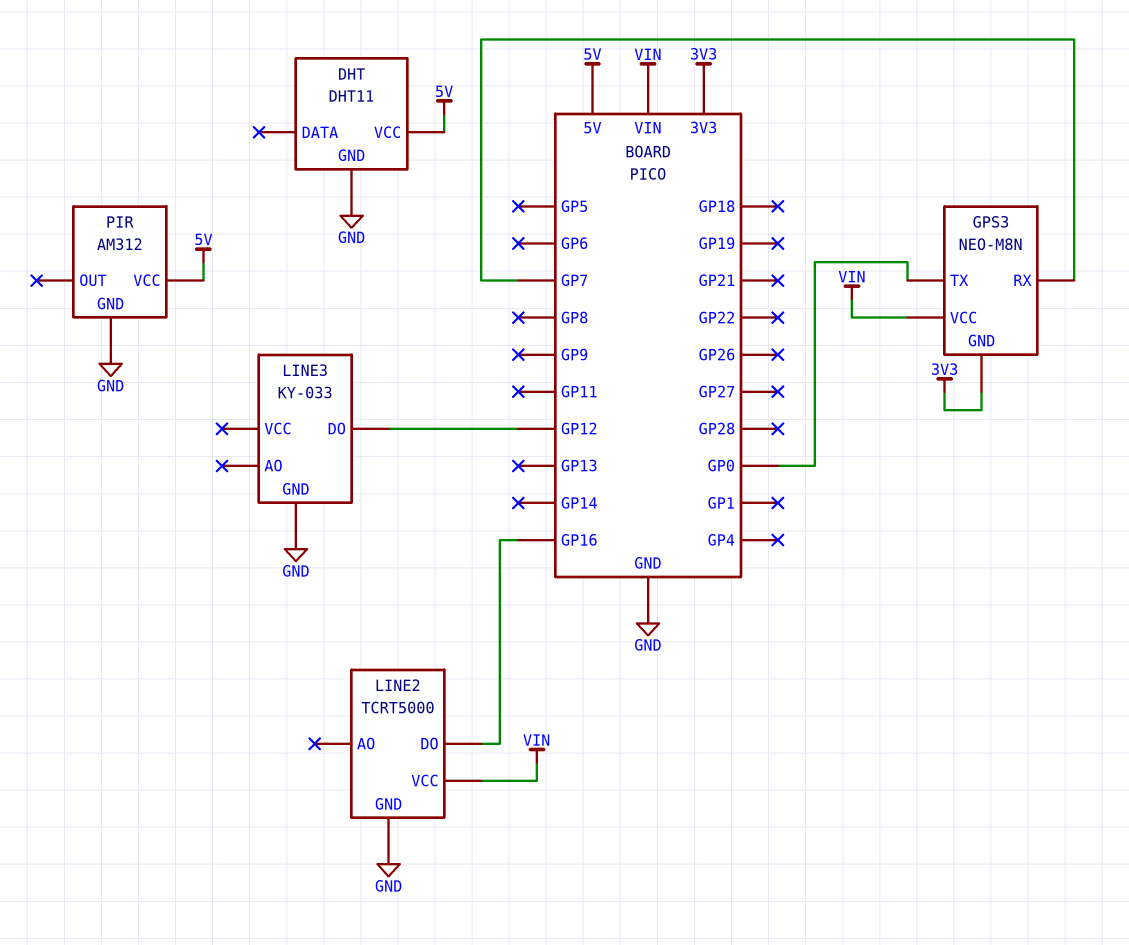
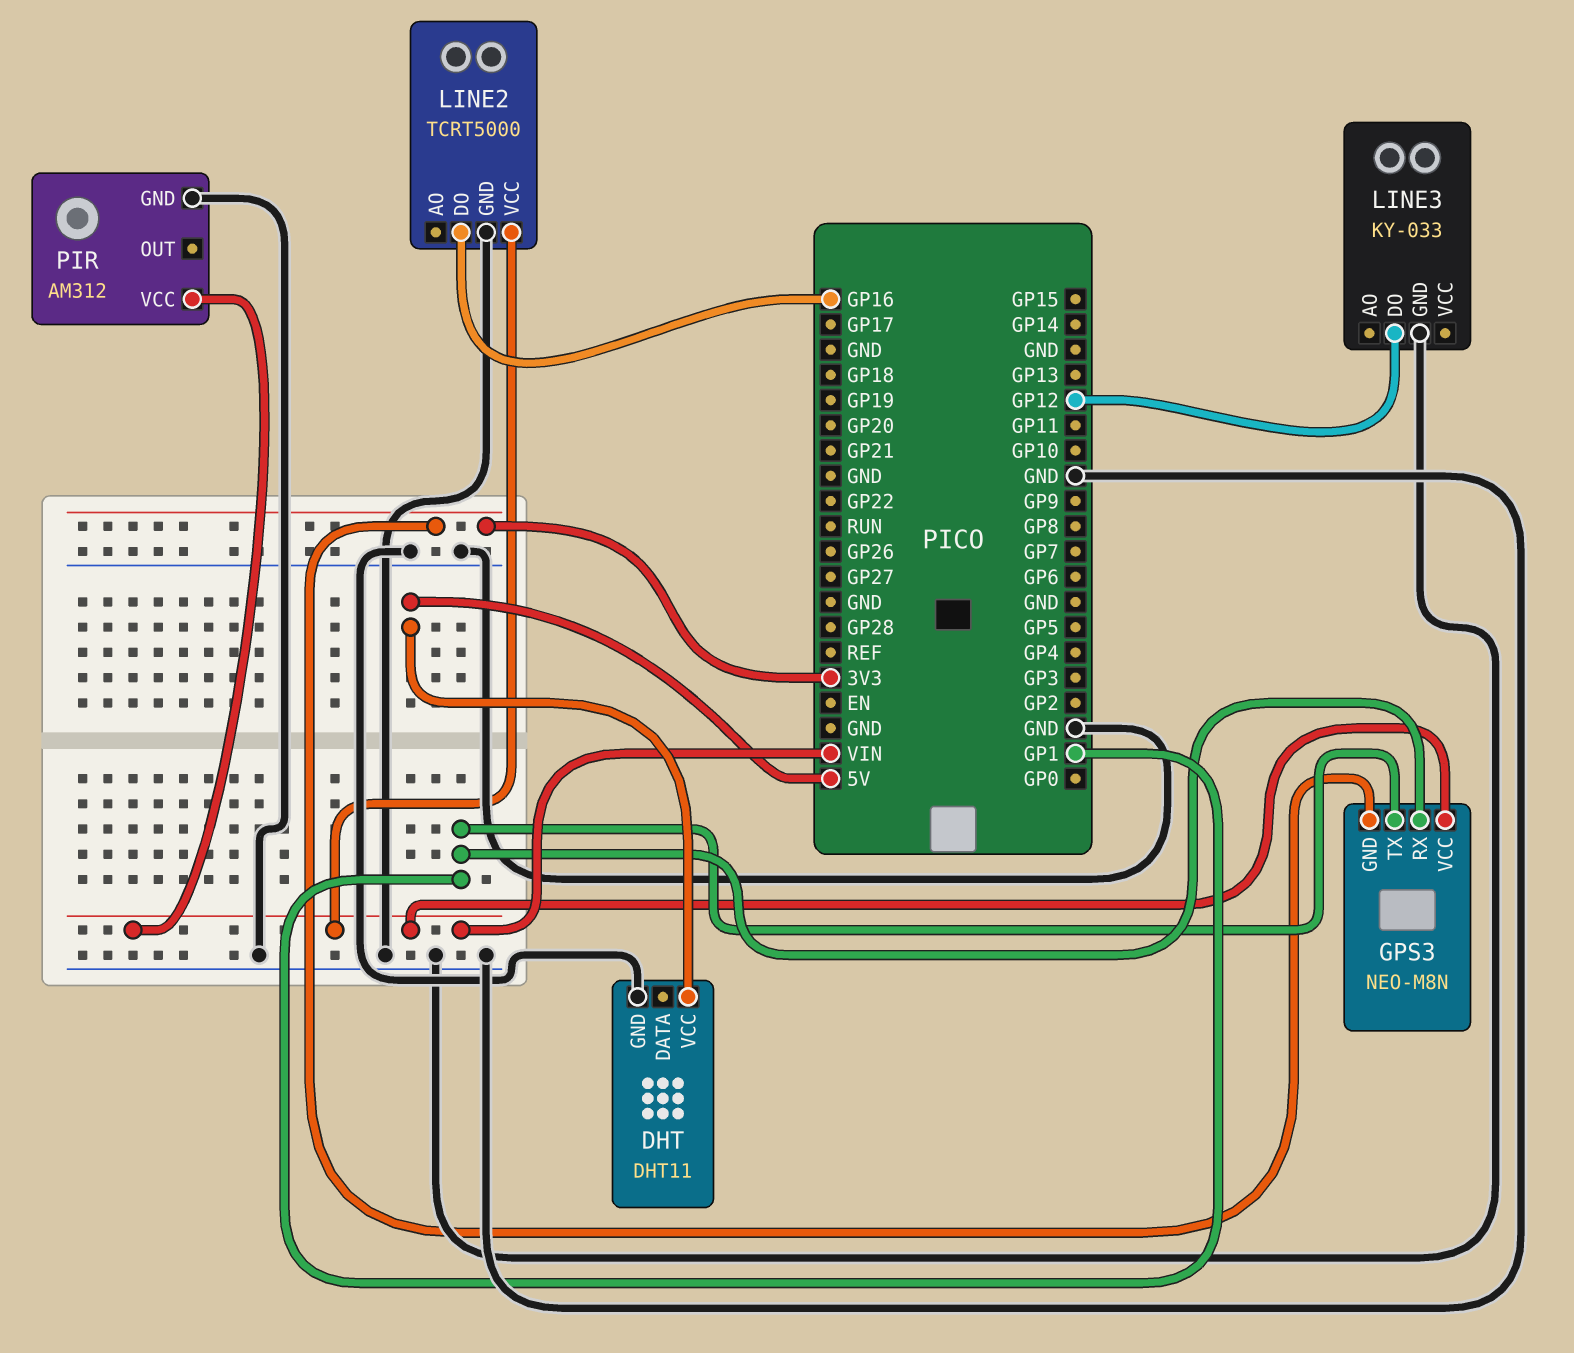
GPS3 pin RX: GP7 -> GP1
GPS3 pin TX: GP0 -> GP1
PIR pin VCC: 5V -> VIN

